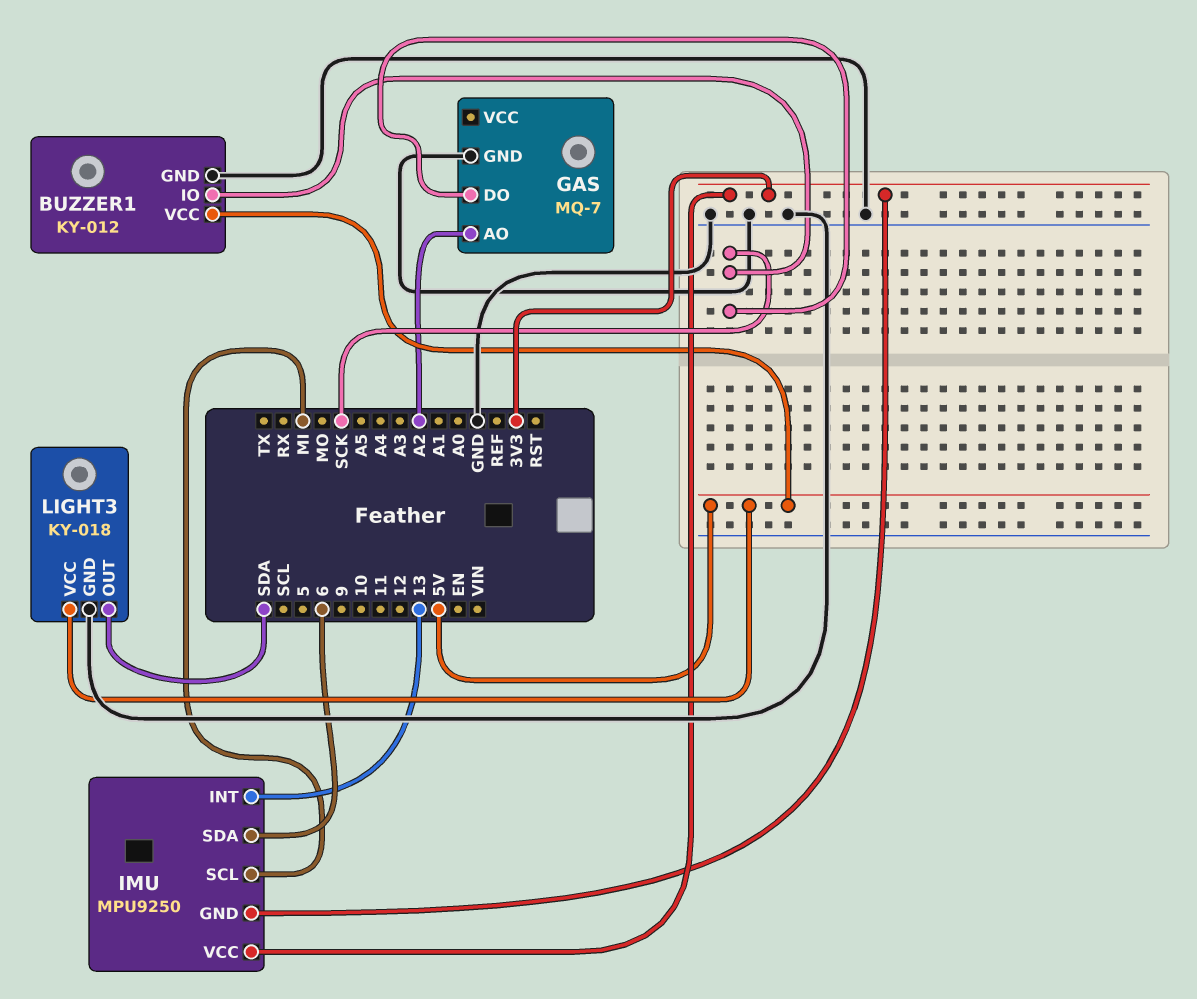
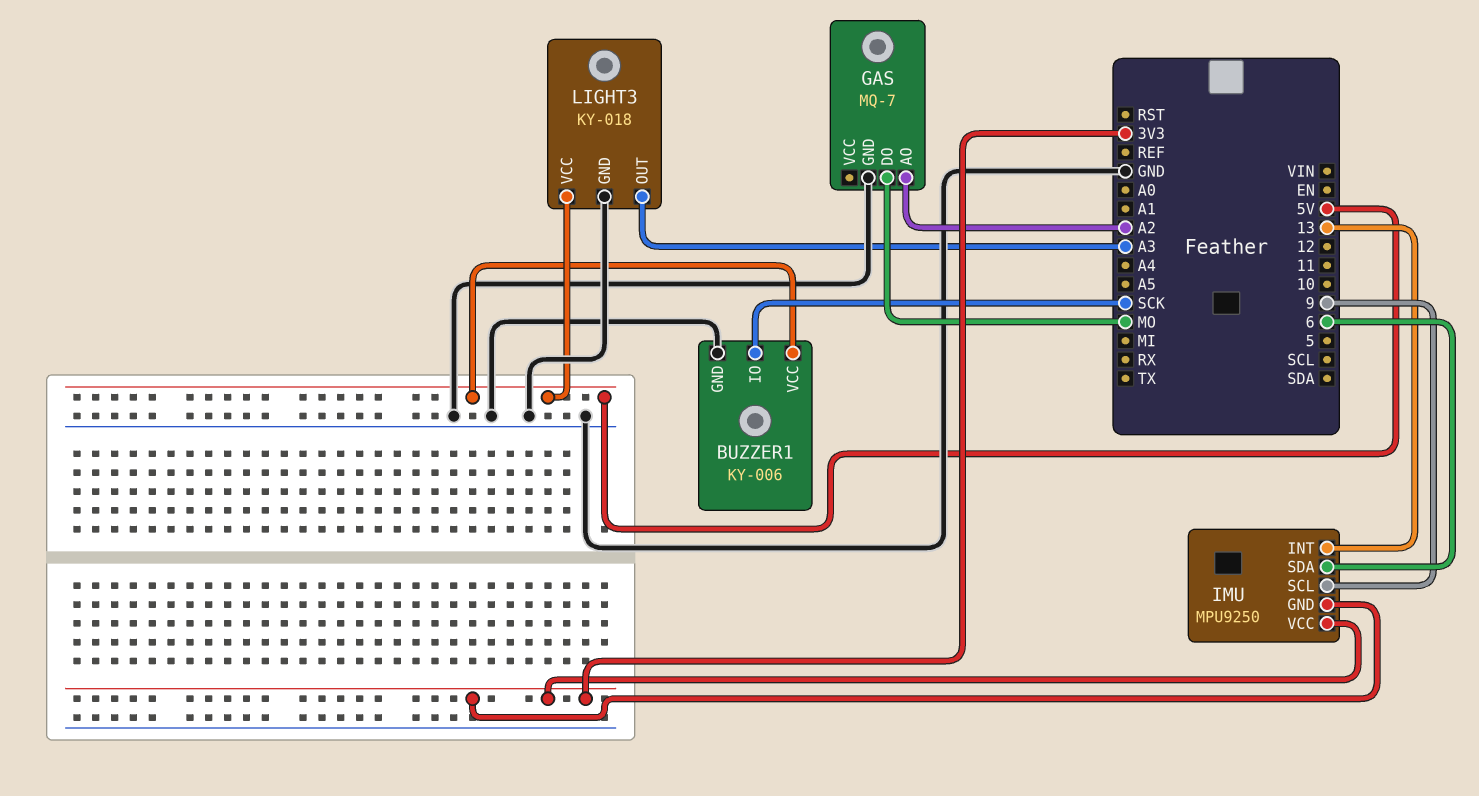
BUZZER1: KY-012 -> KY-006
GAS pin DO: SCK -> MO
IMU pin SCL: MI -> 9
LIGHT3 pin OUT: SDA -> A3

